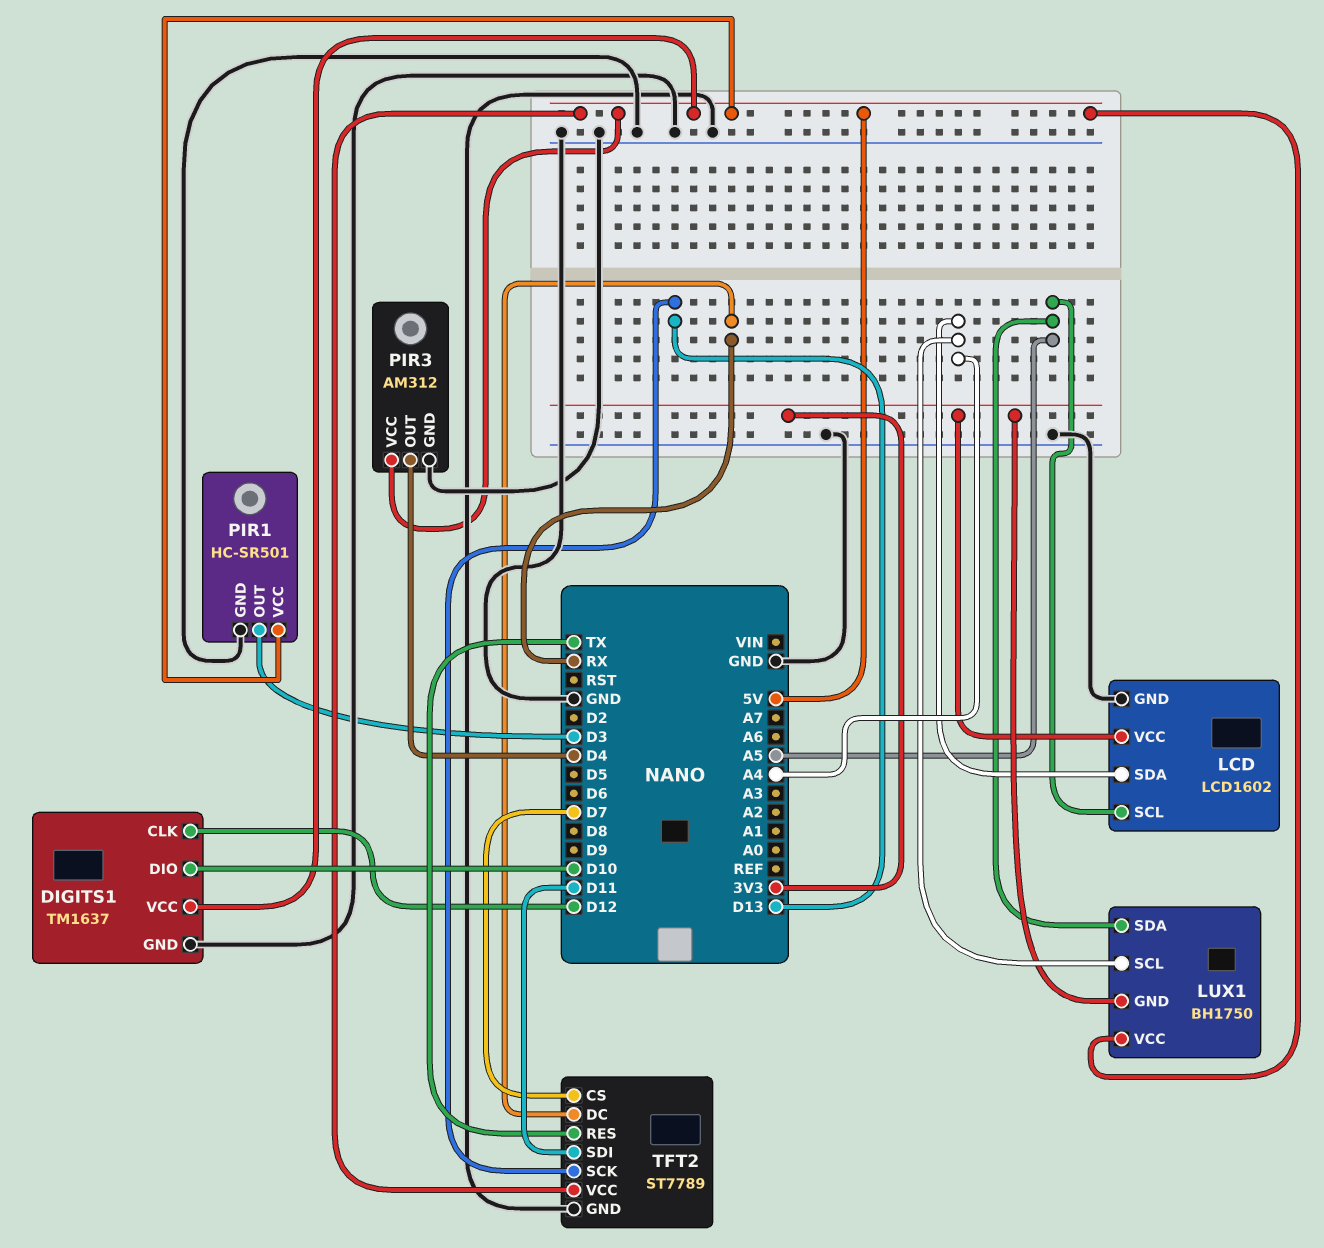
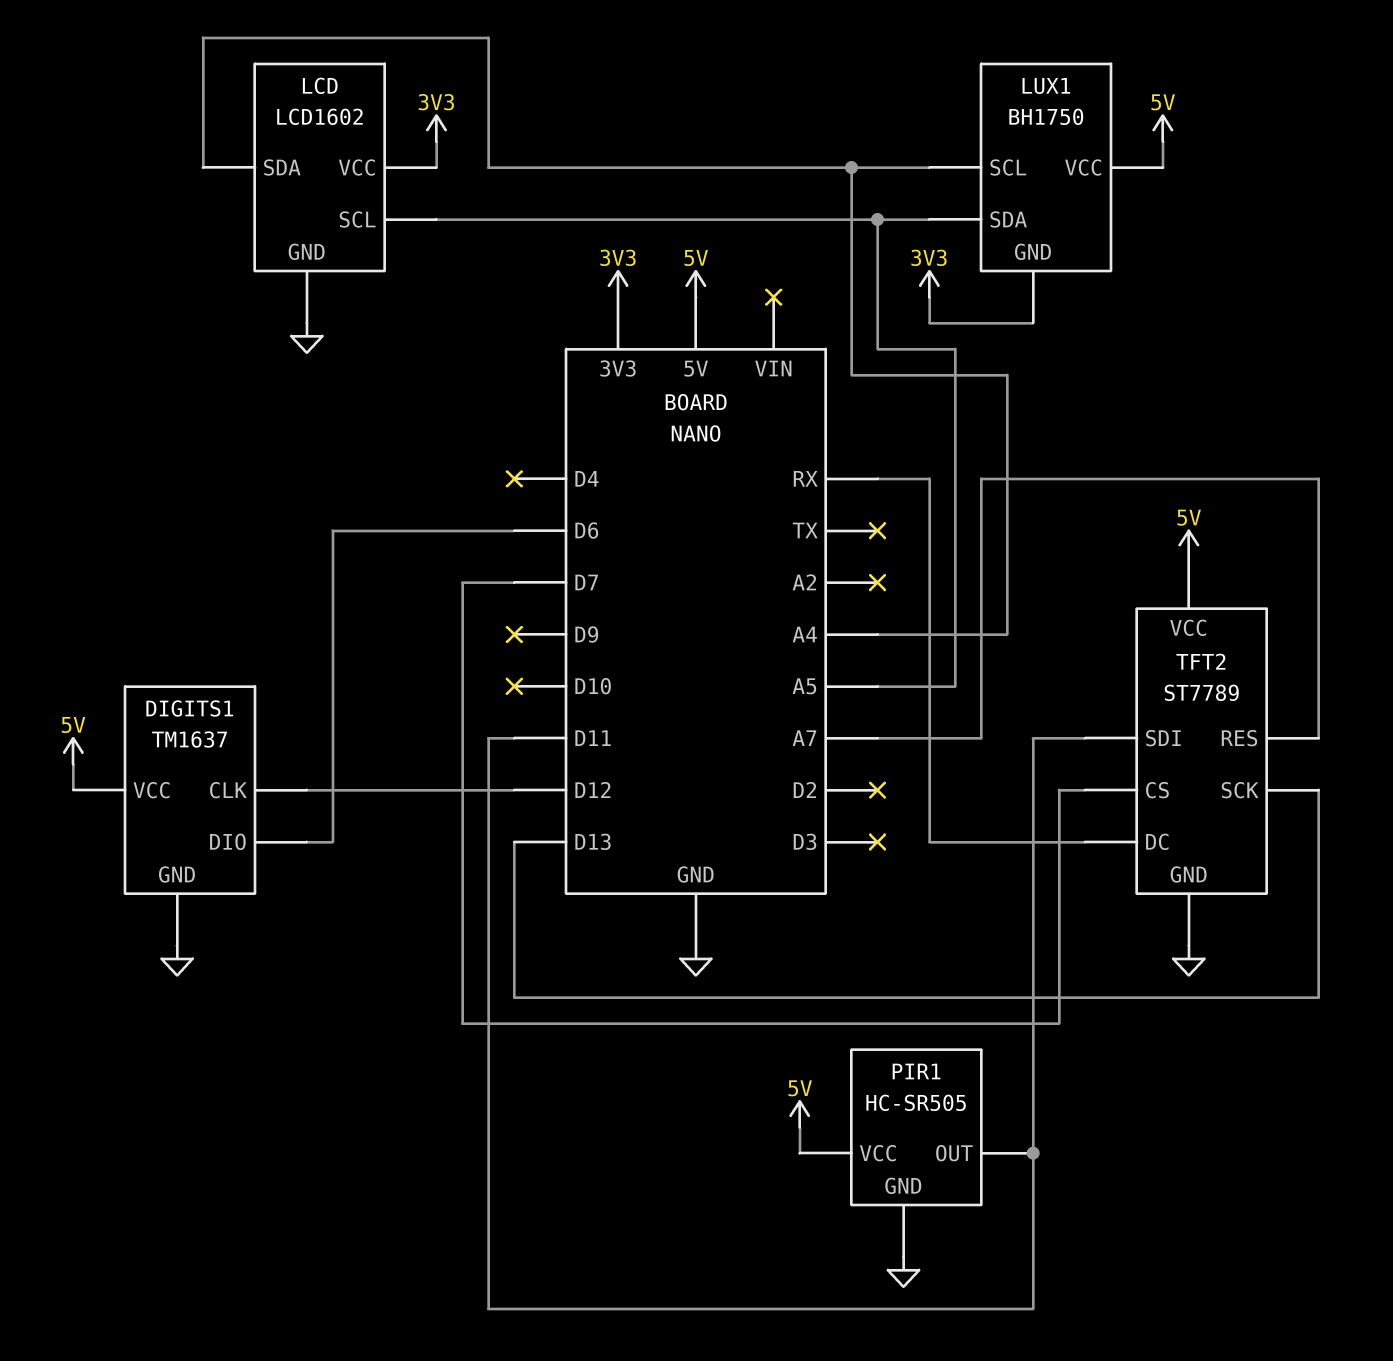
DIGITS1 pin DIO: D10 -> D6
PIR1: HC-SR501 -> HC-SR505
PIR1 pin OUT: D3 -> D11
PIR3: AM312 -> none
PIR3 pin GND: GND -> none
PIR3 pin OUT: D4 -> none
PIR3 pin VCC: 5V -> none
TFT2 pin RES: TX -> A7

